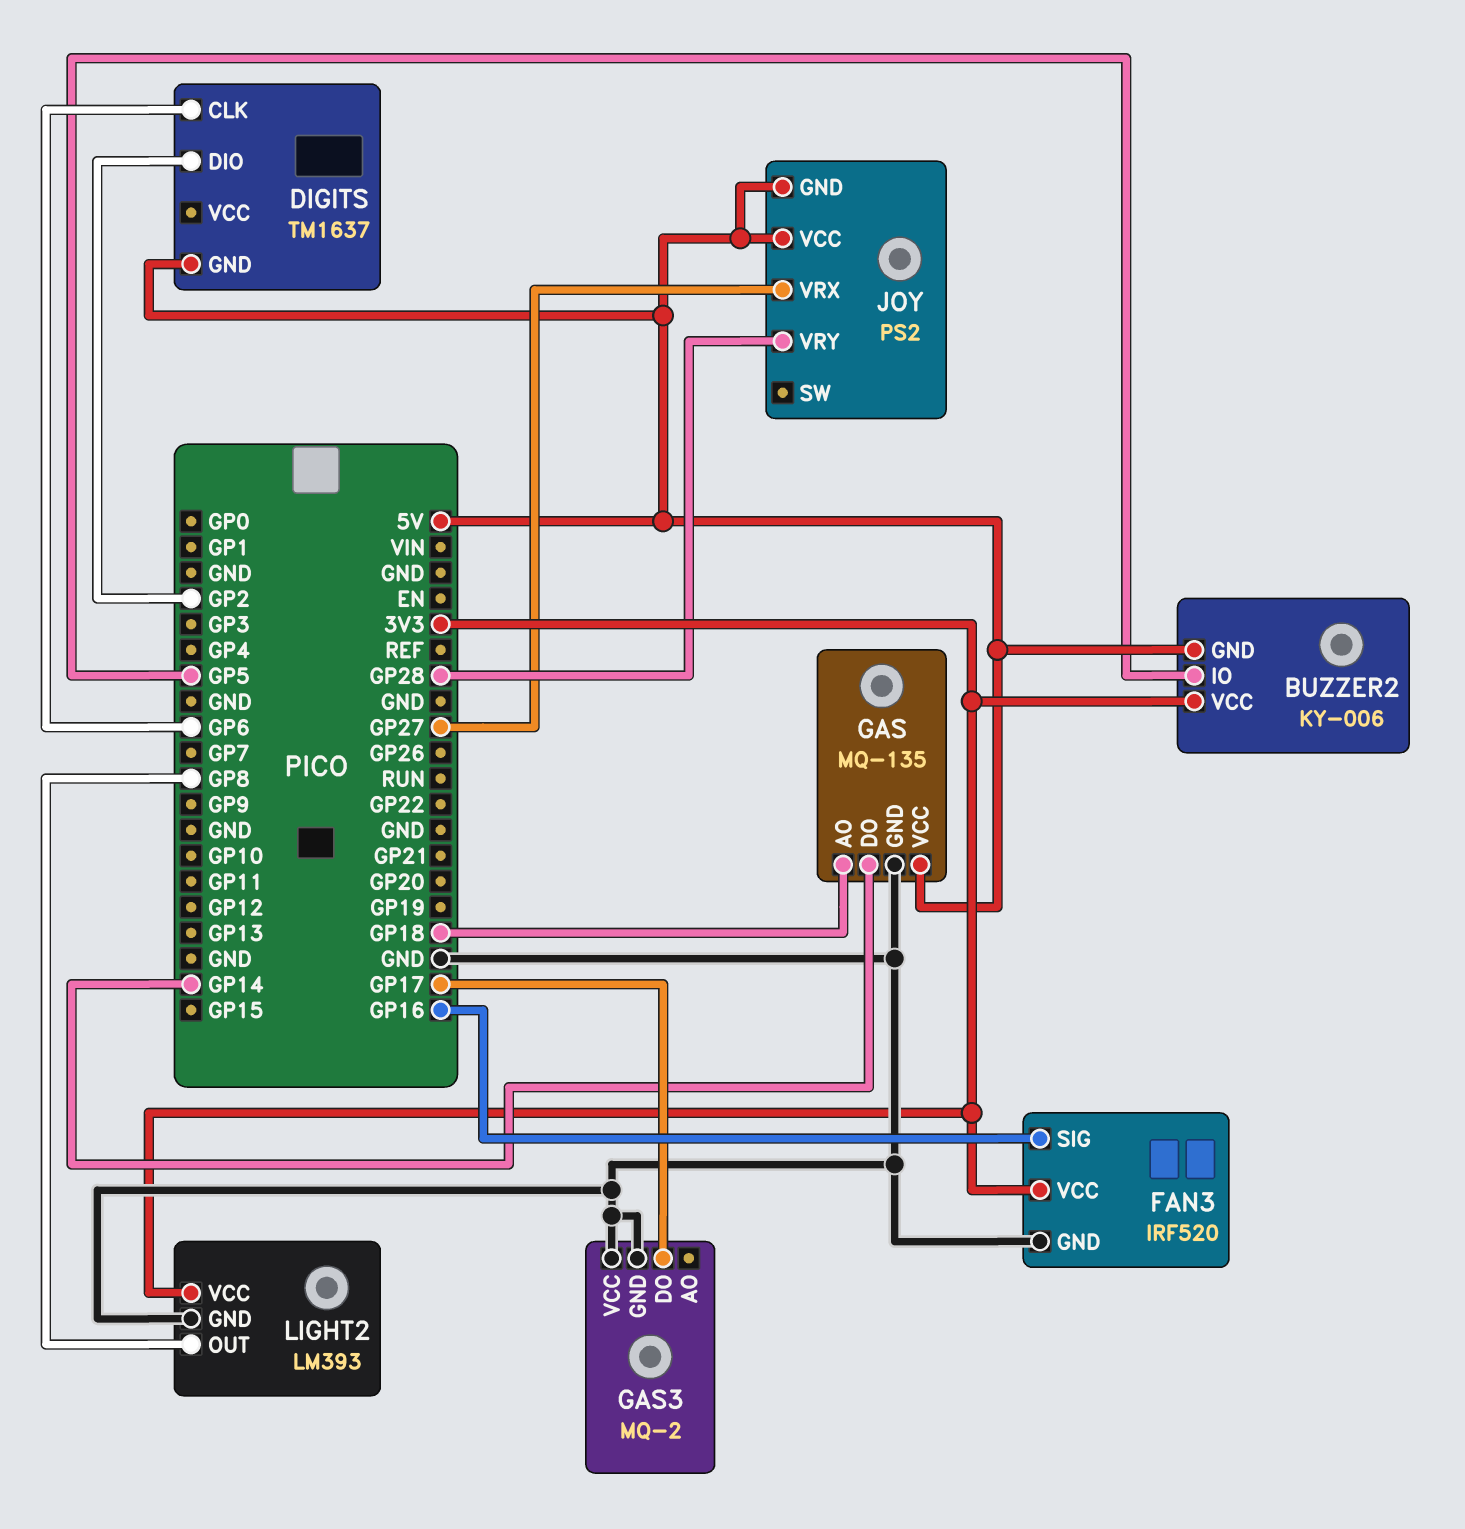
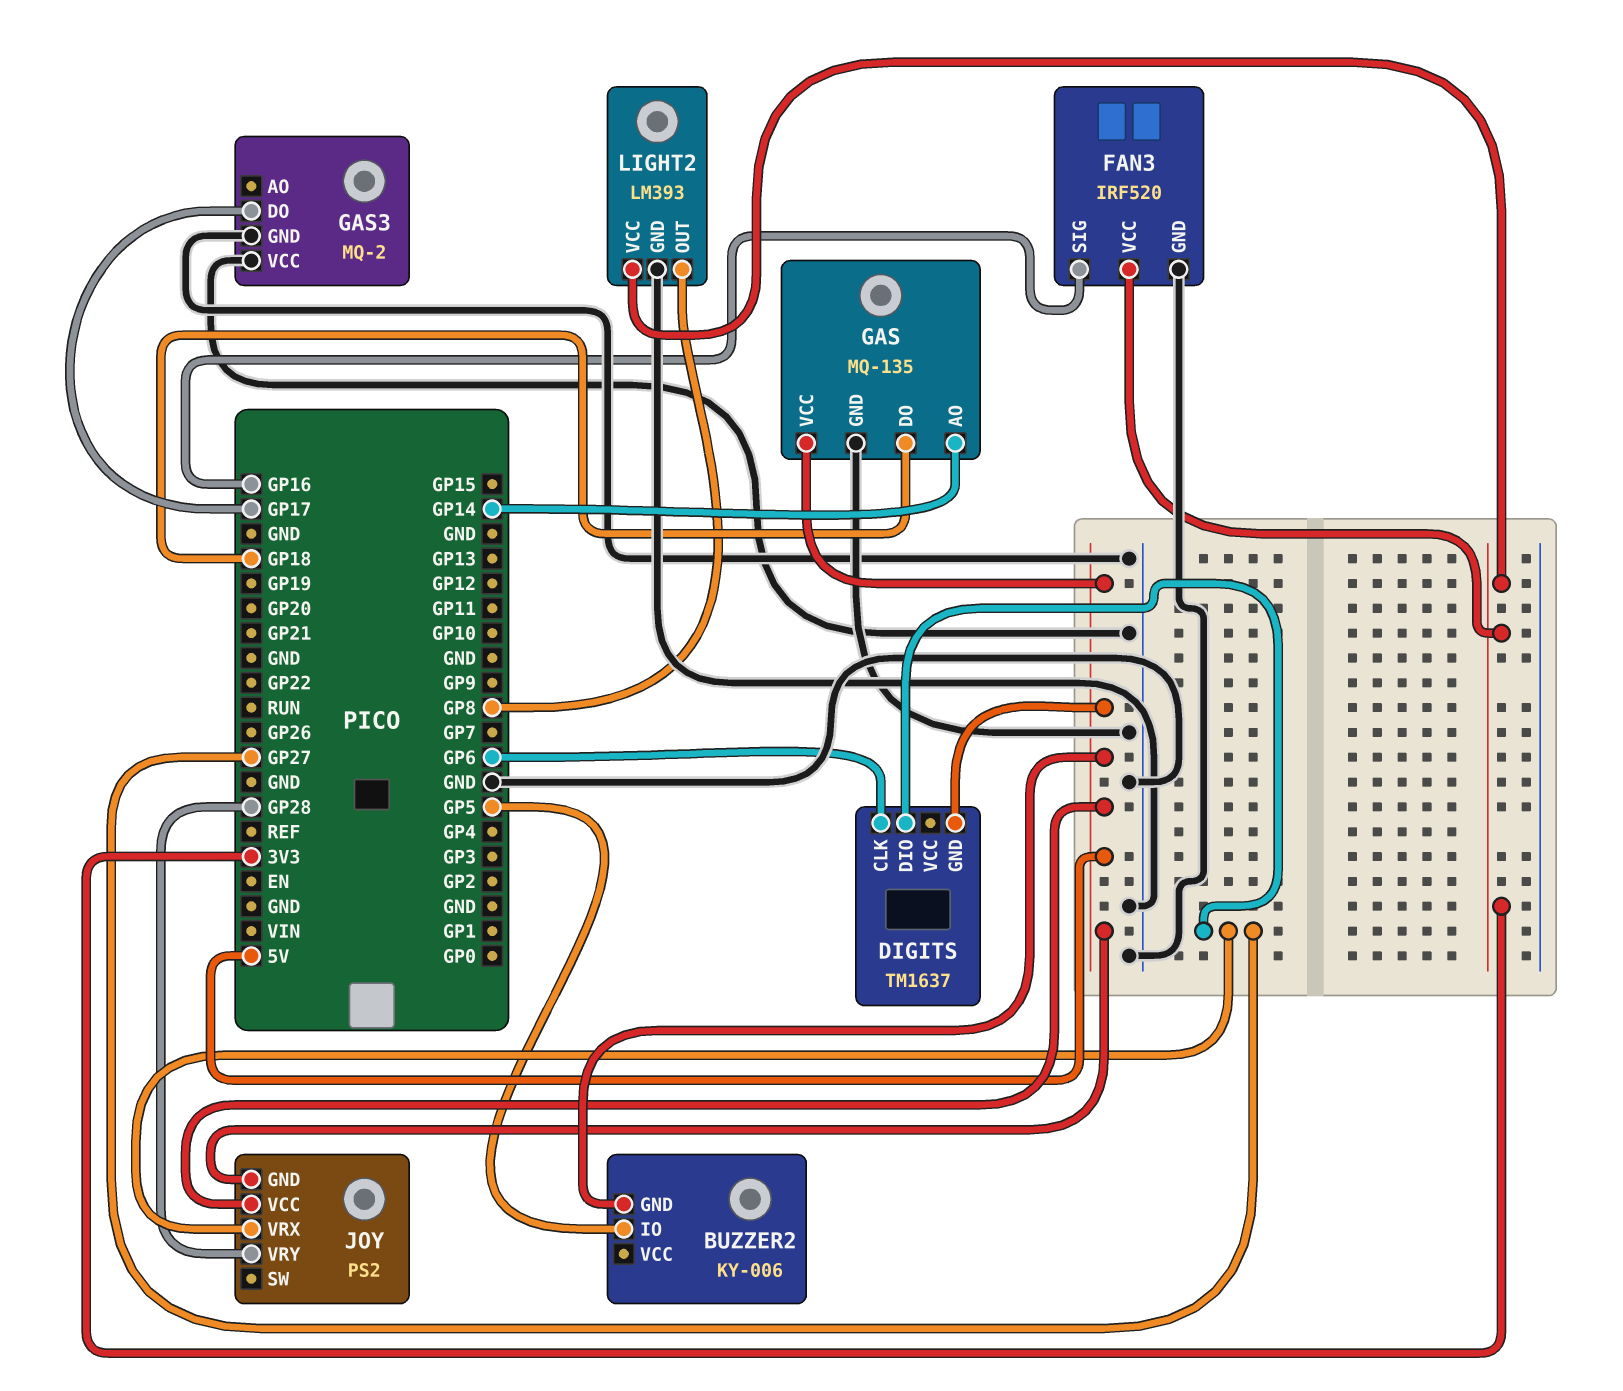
BUZZER2 pin VCC: 3V3 -> none
DIGITS pin DIO: GP2 -> GP27
GAS pin AO: GP18 -> GP14
GAS pin DO: GP14 -> GP18

